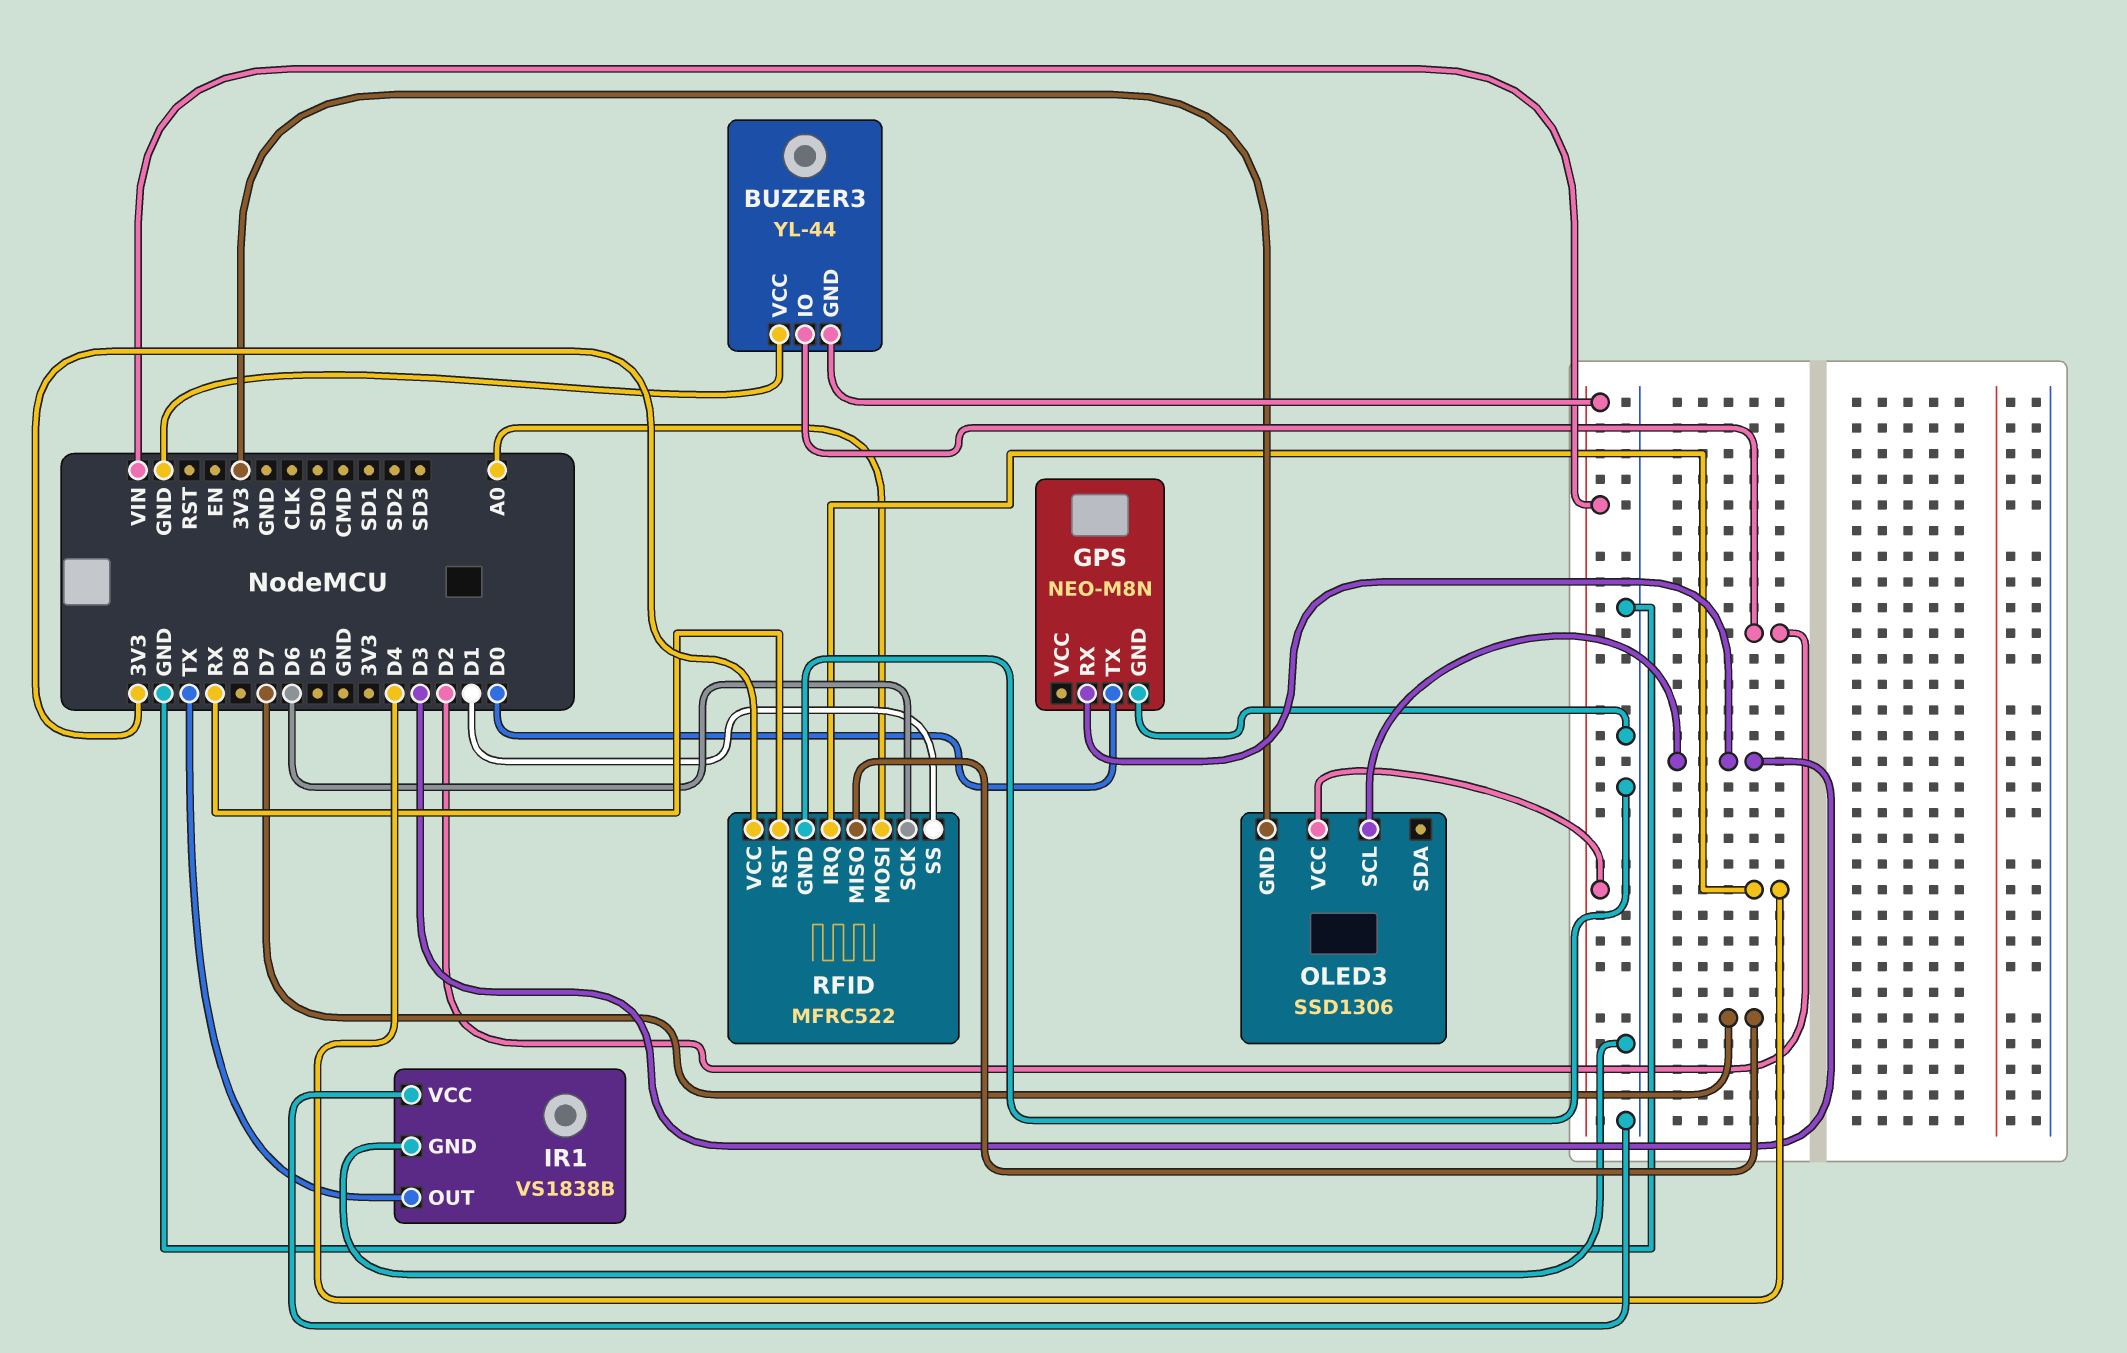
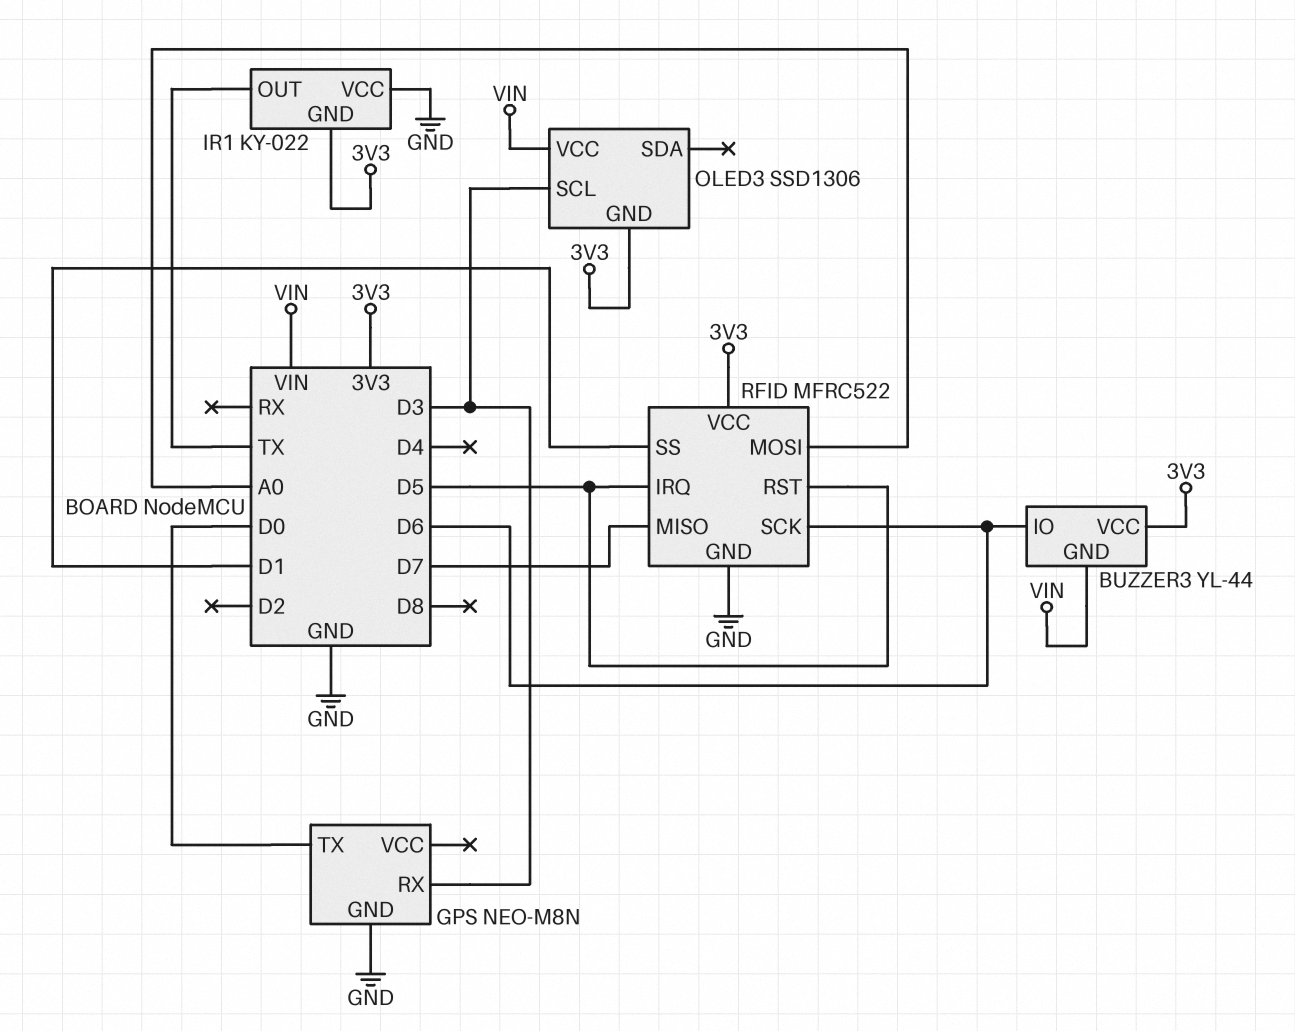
BUZZER3 pin IO: D2 -> D6
BUZZER3 pin VCC: GND -> 3V3
IR1: VS1838B -> KY-022
IR1 pin GND: GND -> 3V3
RFID pin IRQ: D4 -> D5
RFID pin RST: RX -> D5

